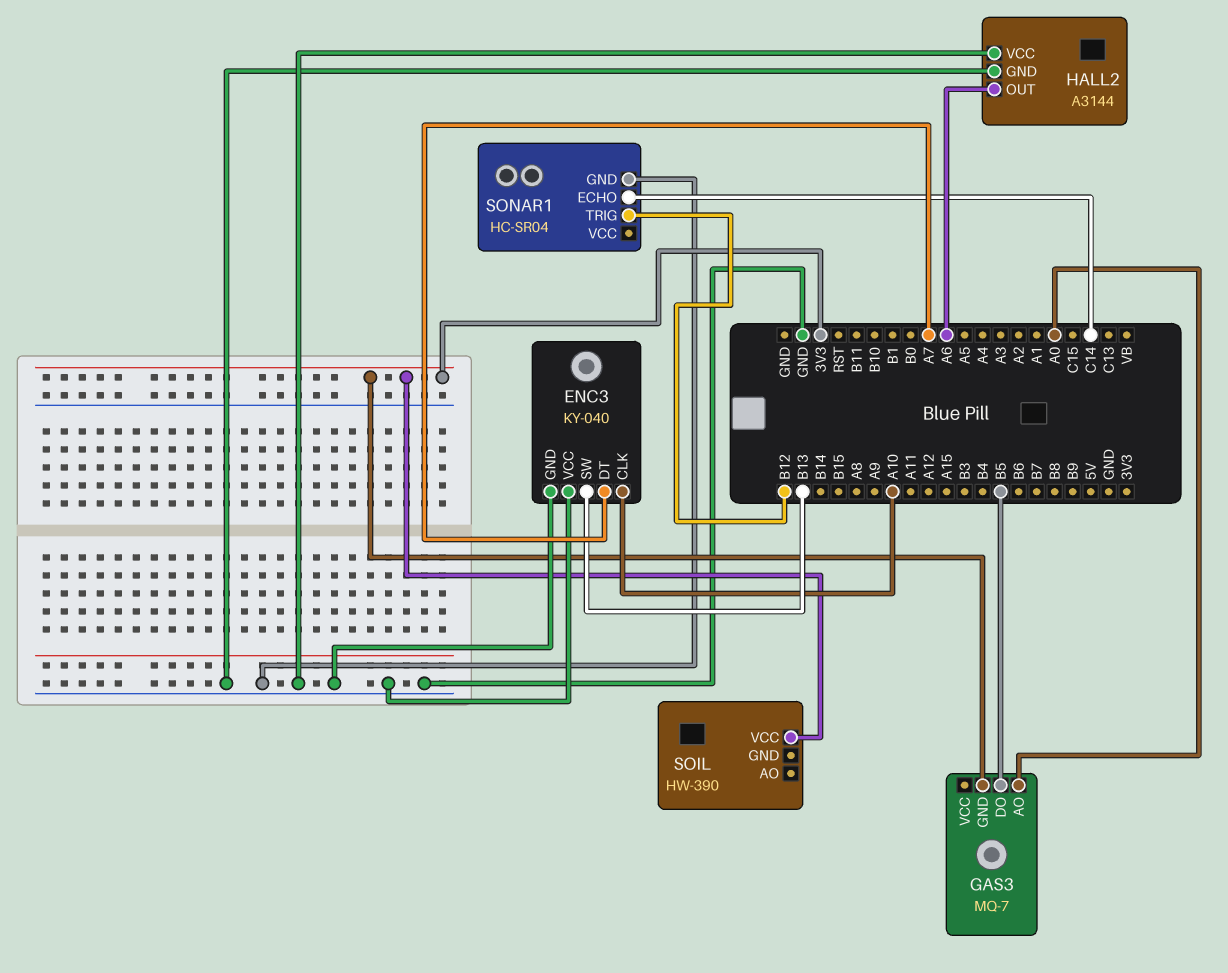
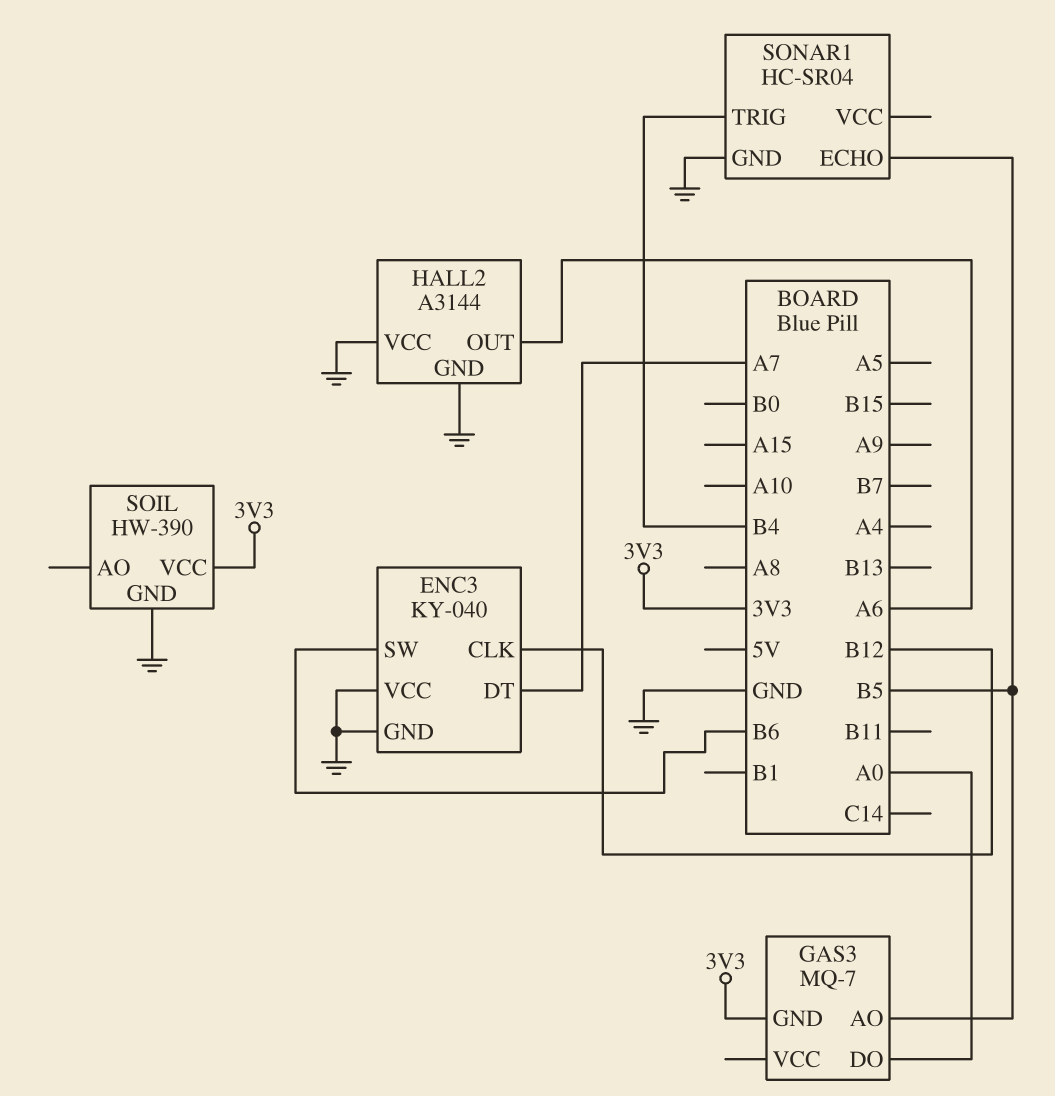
ENC3 pin CLK: A10 -> B12
ENC3 pin SW: B13 -> B6
GAS3 pin AO: A0 -> B5
GAS3 pin DO: B5 -> A0
SOIL pin GND: none -> GND
SONAR1 pin ECHO: C14 -> B5
SONAR1 pin TRIG: B12 -> B4

